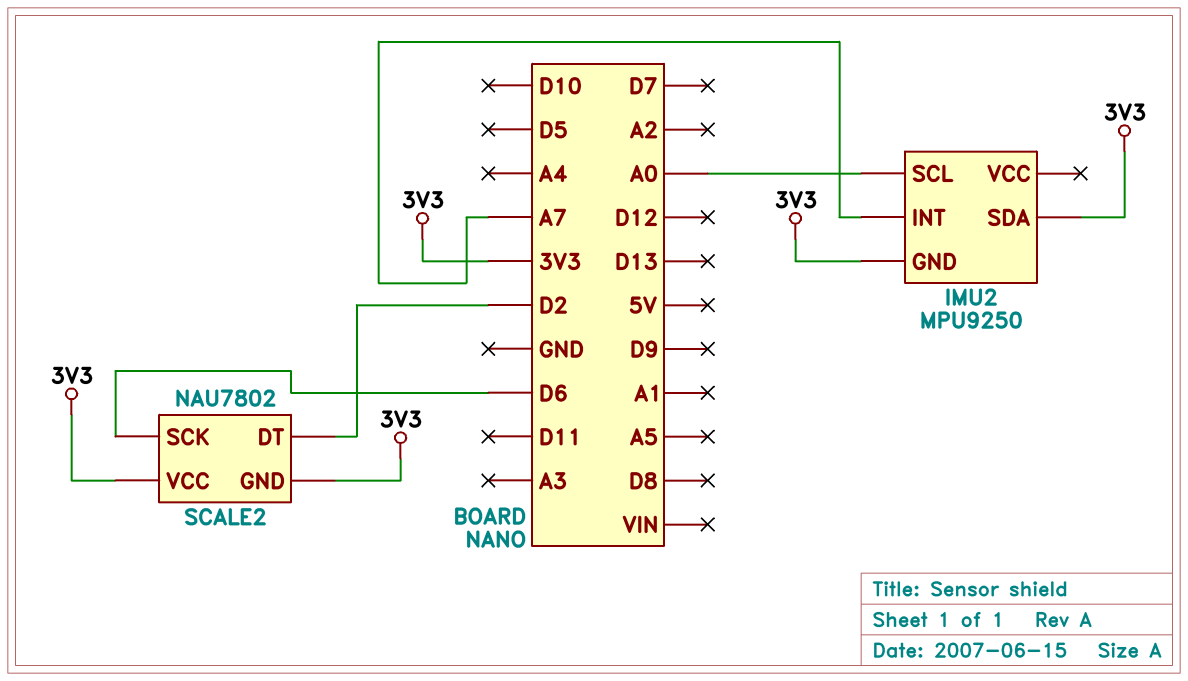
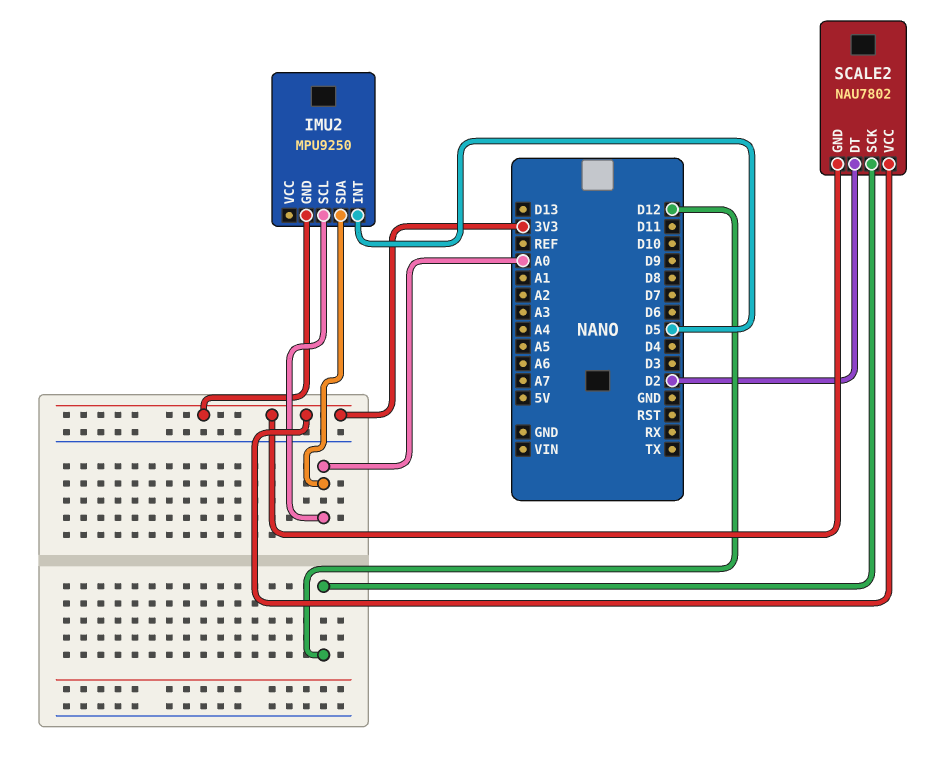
IMU2 pin INT: A7 -> D5
IMU2 pin SDA: 3V3 -> A0
SCALE2 pin SCK: D6 -> D12

